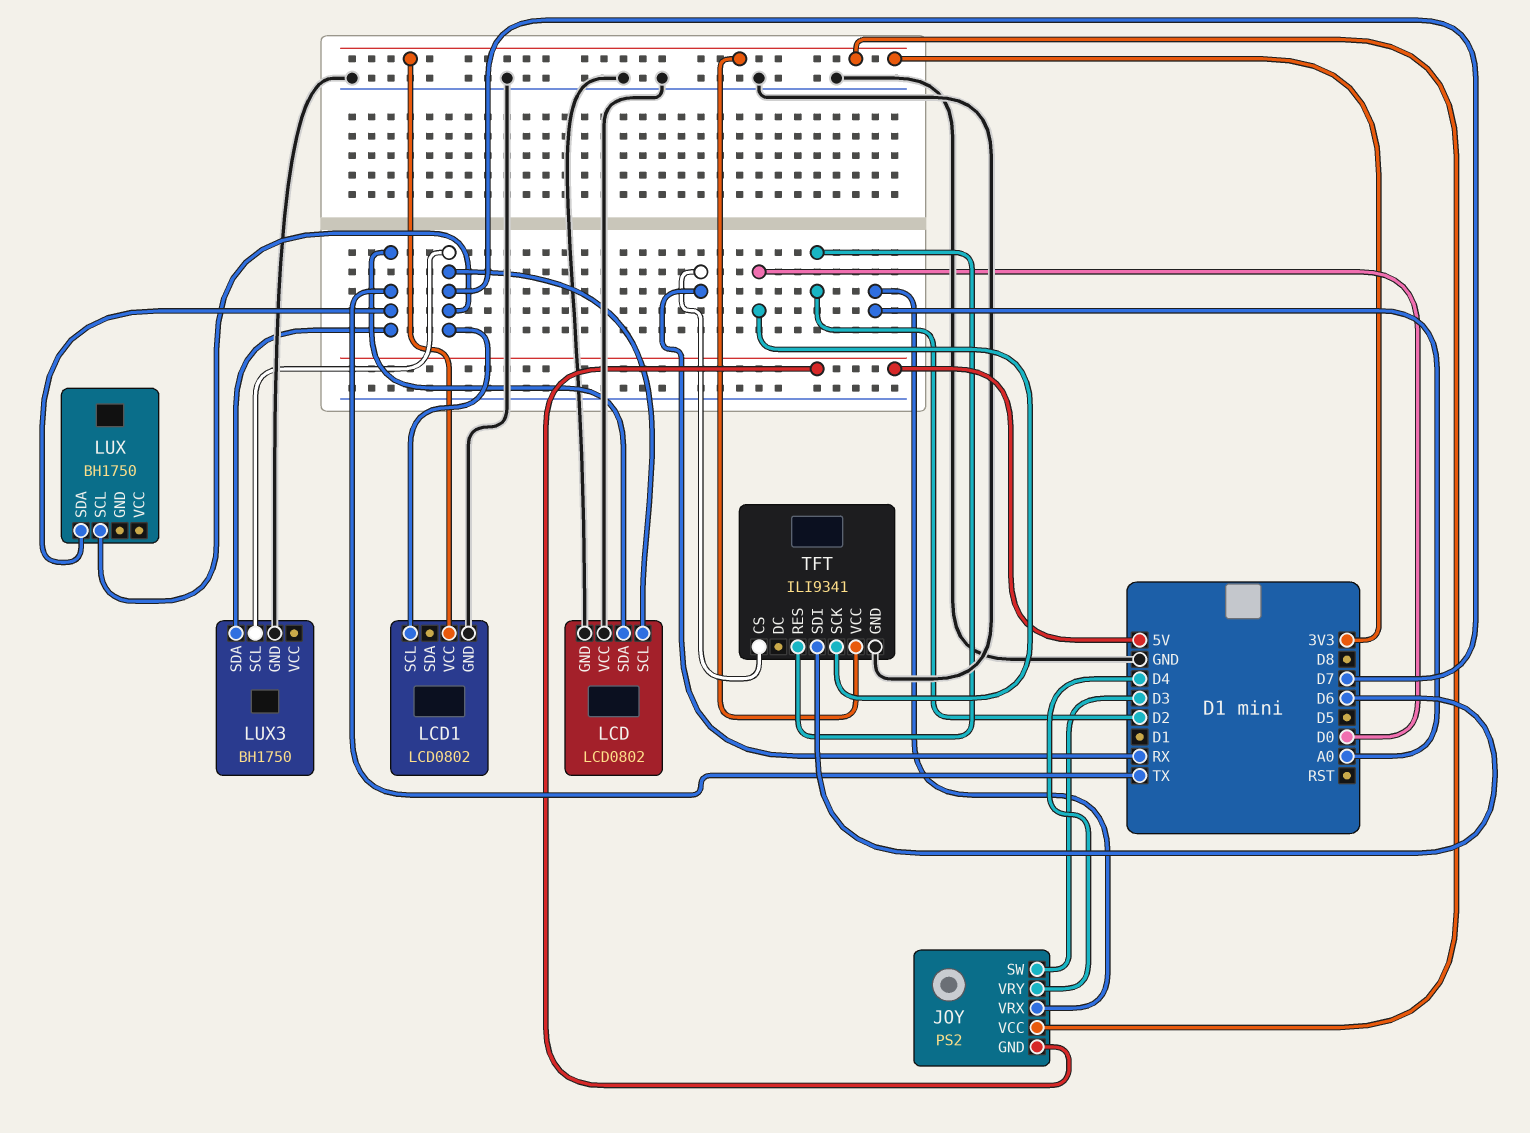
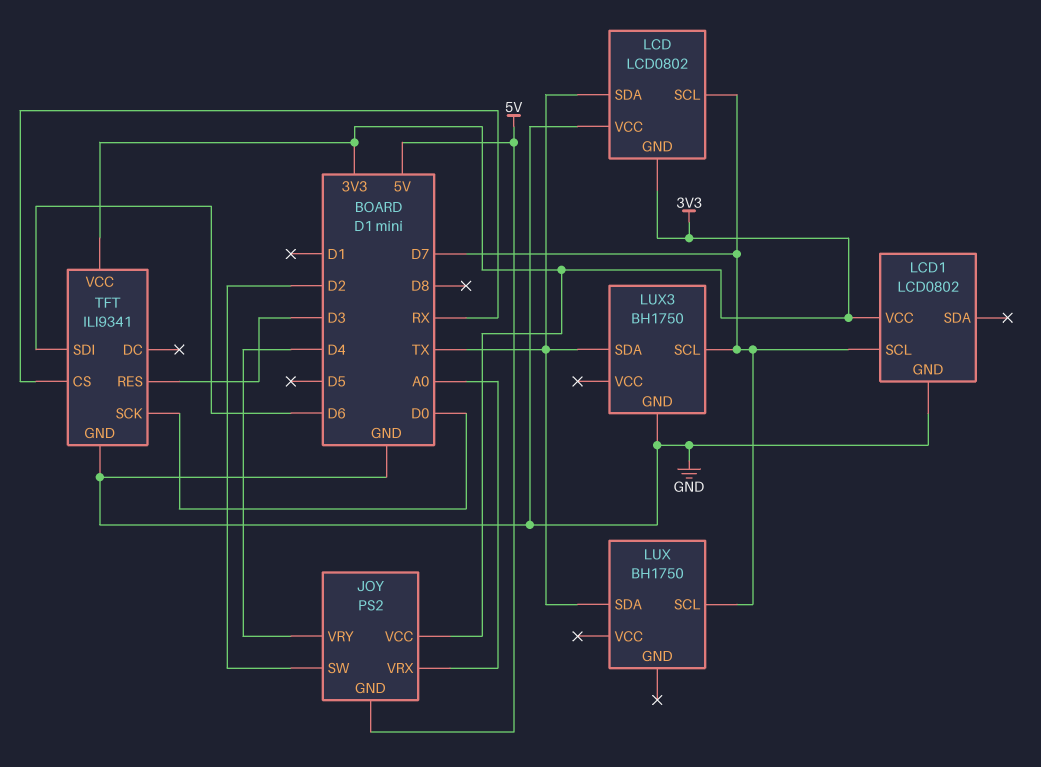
JOY pin SW: D3 -> D2
LCD pin GND: GND -> 3V3
TFT pin RES: D2 -> D3

